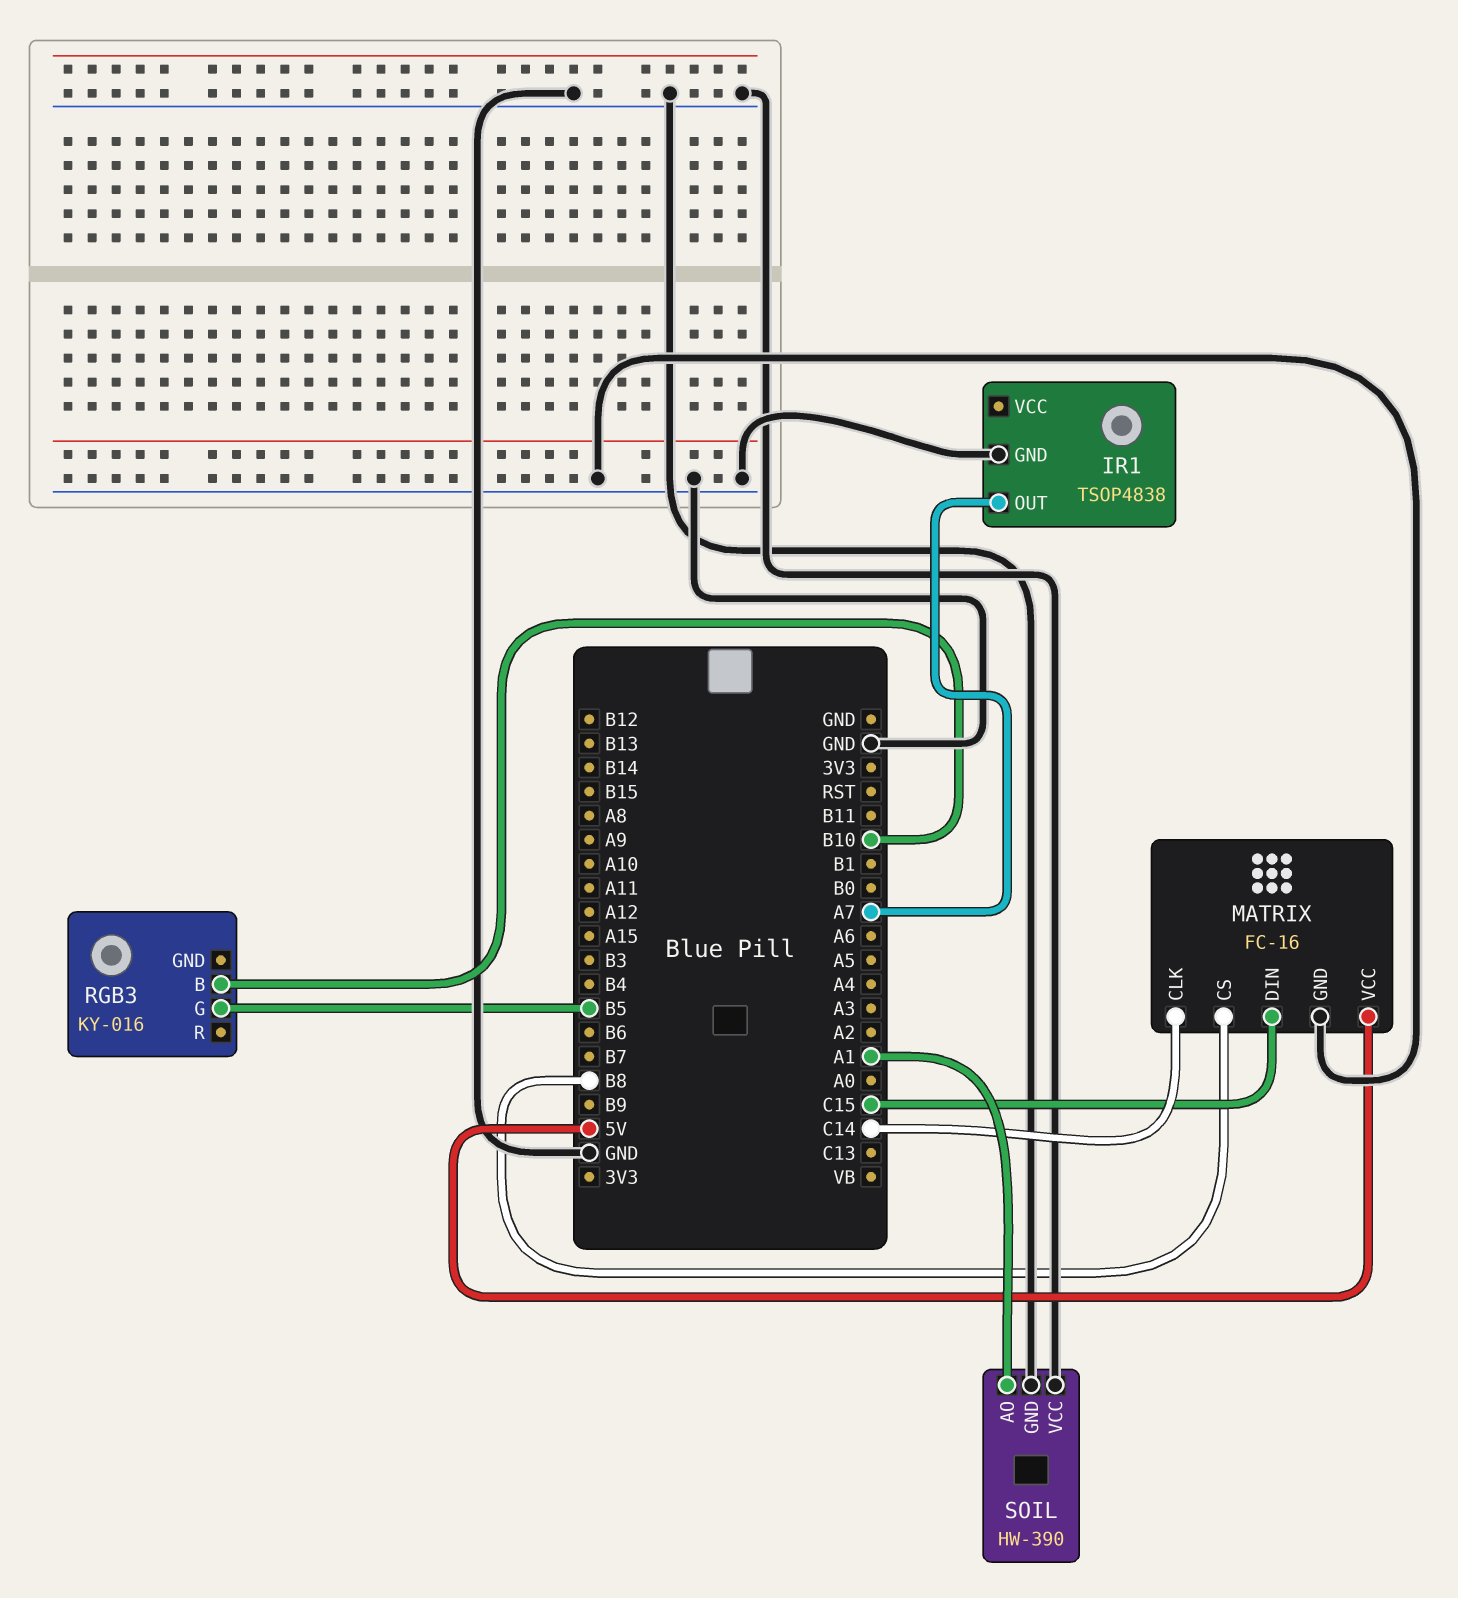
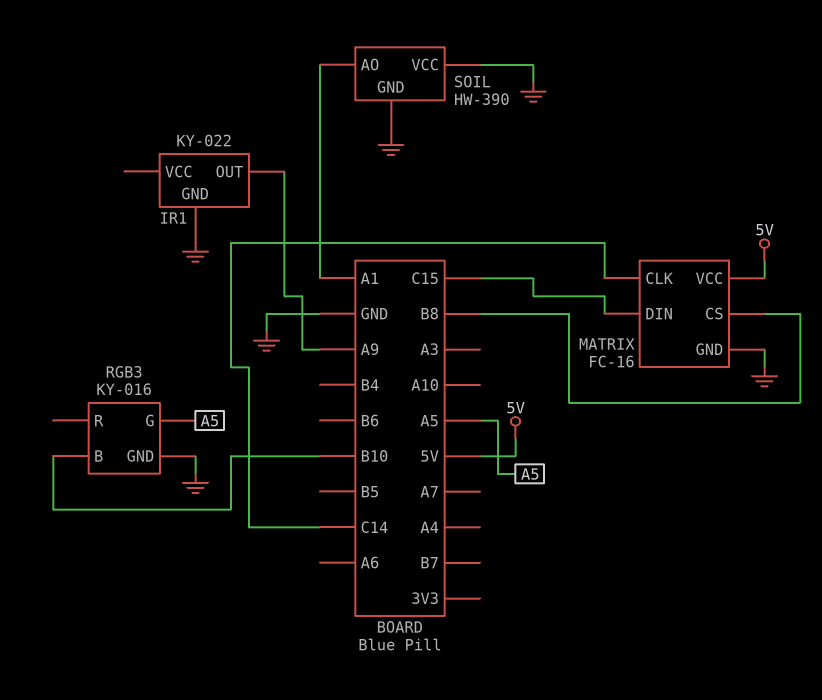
IR1: TSOP4838 -> KY-022
IR1 pin OUT: A7 -> A9
RGB3 pin G: B5 -> A5
RGB3 pin GND: none -> GND

